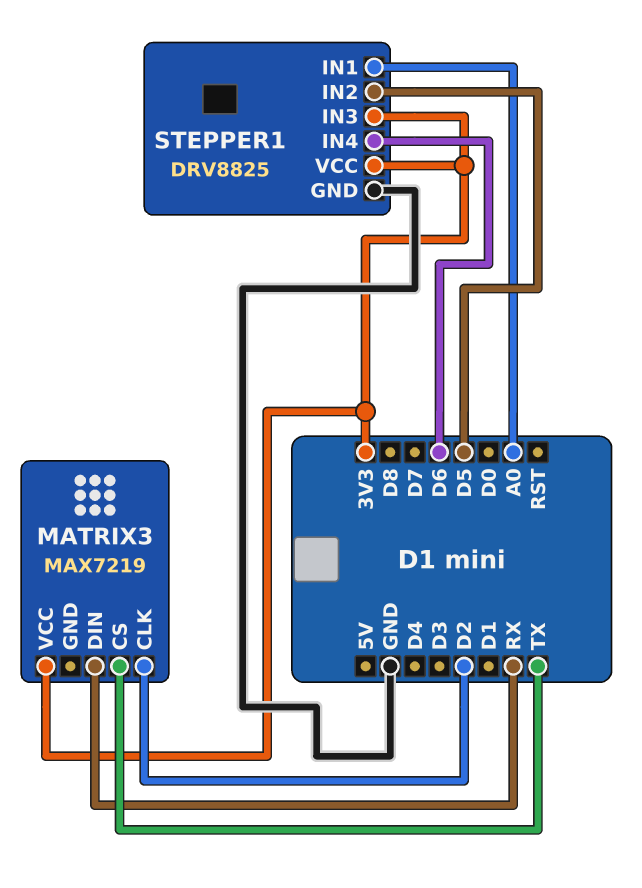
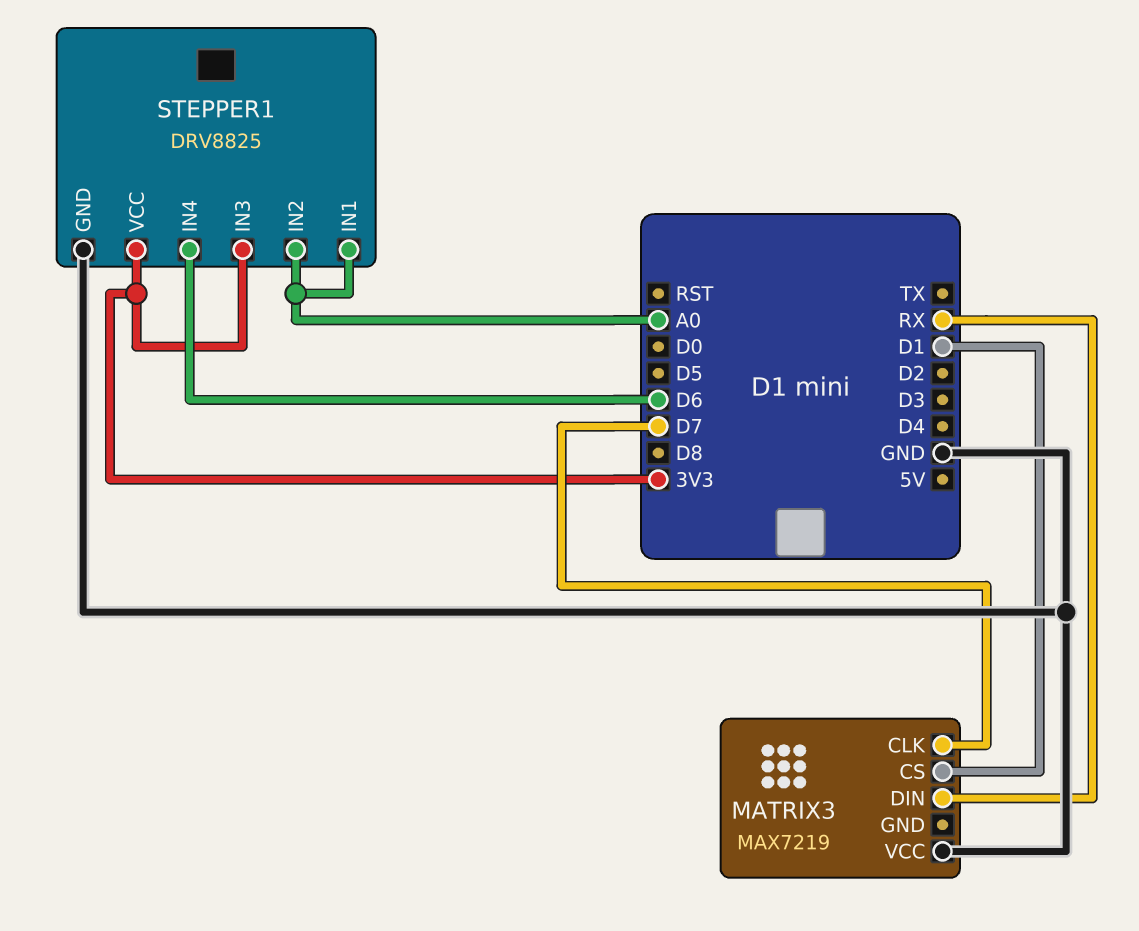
MATRIX3 pin CLK: D2 -> D7
MATRIX3 pin CS: TX -> D1
MATRIX3 pin VCC: 3V3 -> GND
STEPPER1 pin IN2: D5 -> A0

